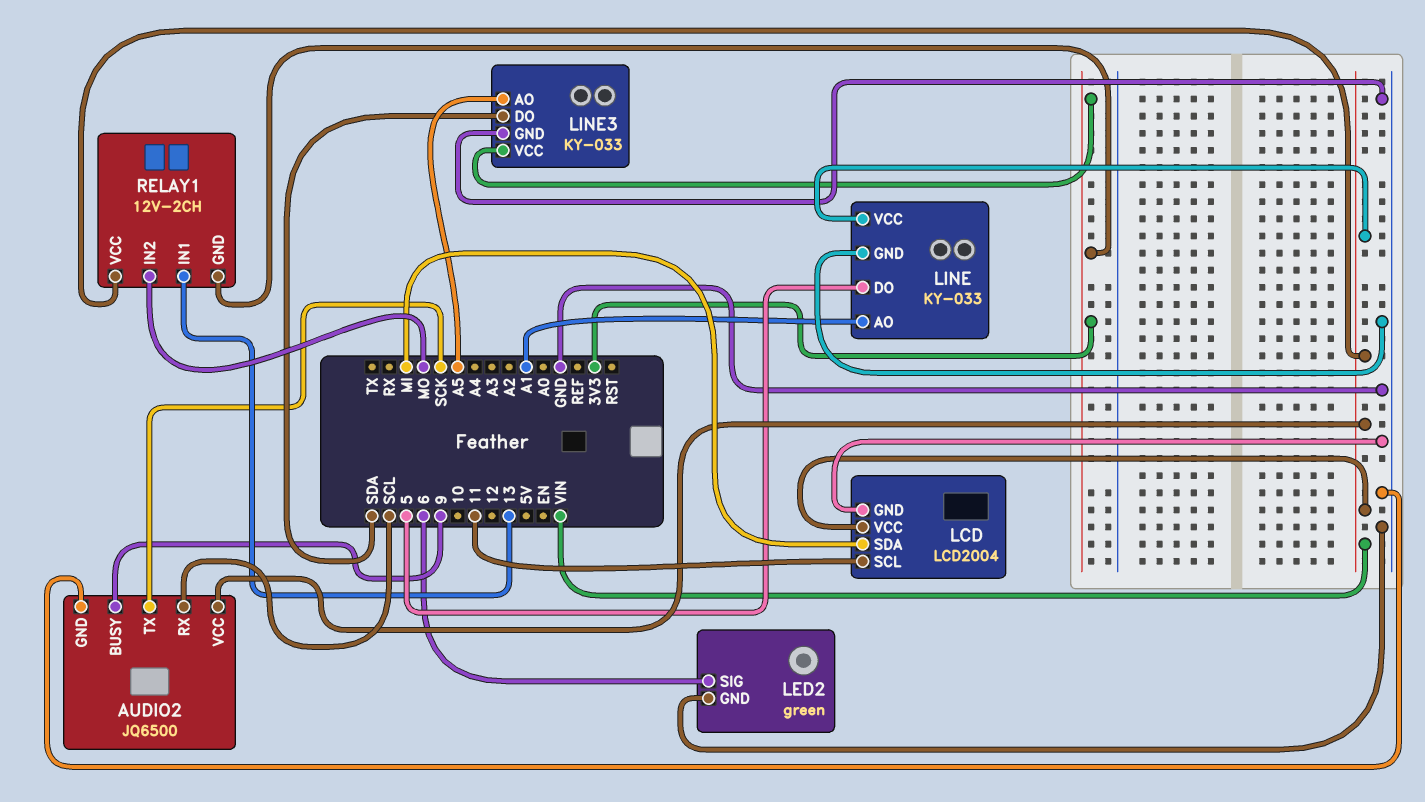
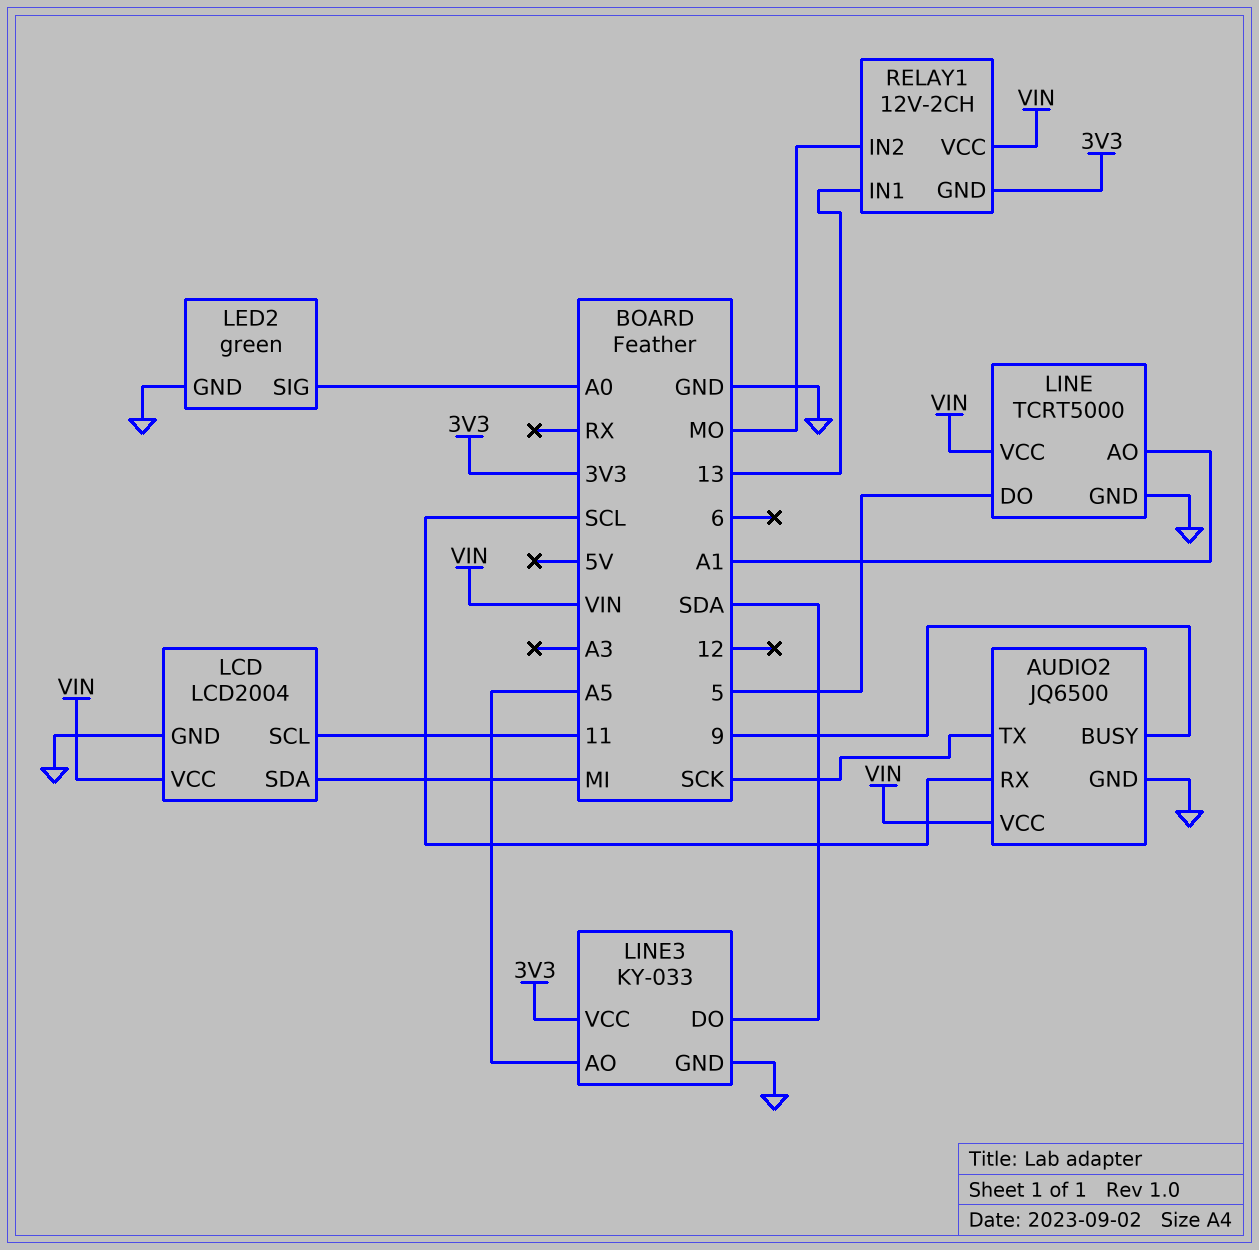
LED2 pin SIG: 6 -> A0
LINE: KY-033 -> TCRT5000

